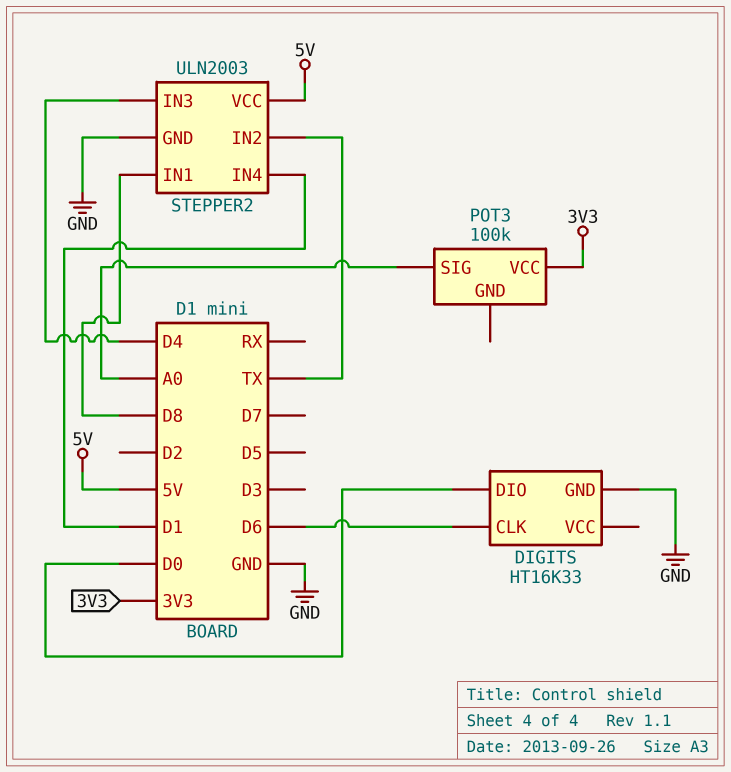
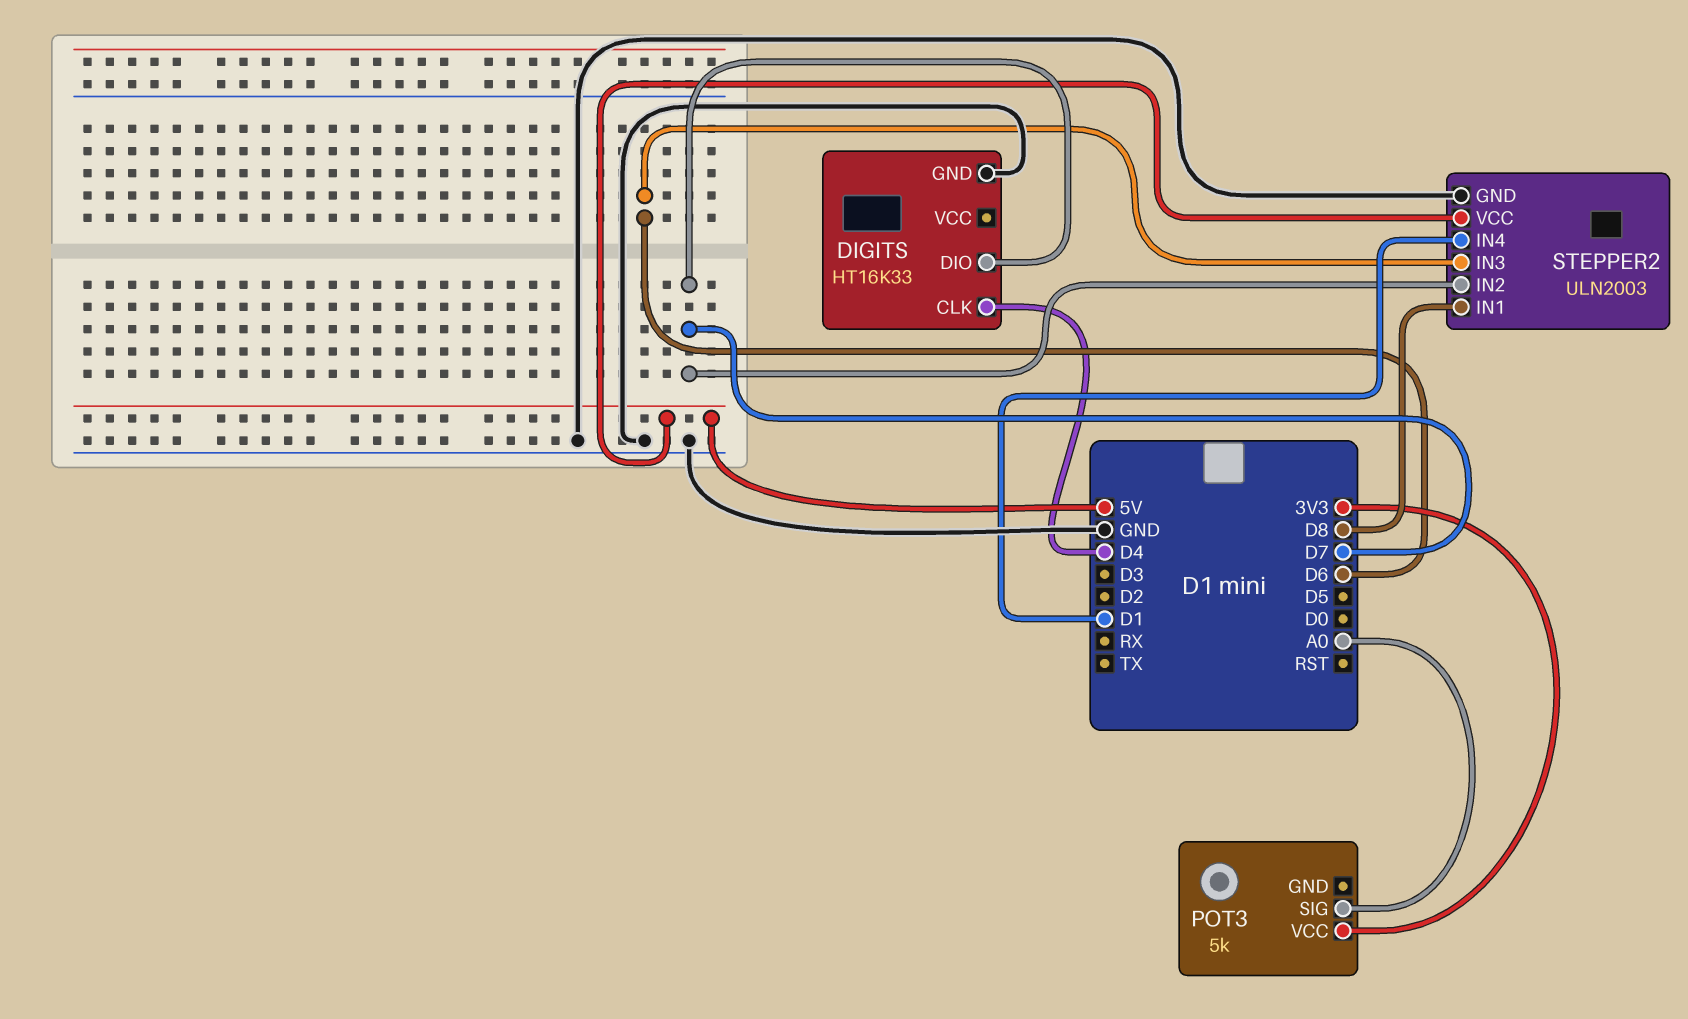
DIGITS pin CLK: D6 -> D4
DIGITS pin DIO: D0 -> D7
POT3: 100k -> 5k
STEPPER2 pin IN2: TX -> D7
STEPPER2 pin IN3: D4 -> D6

